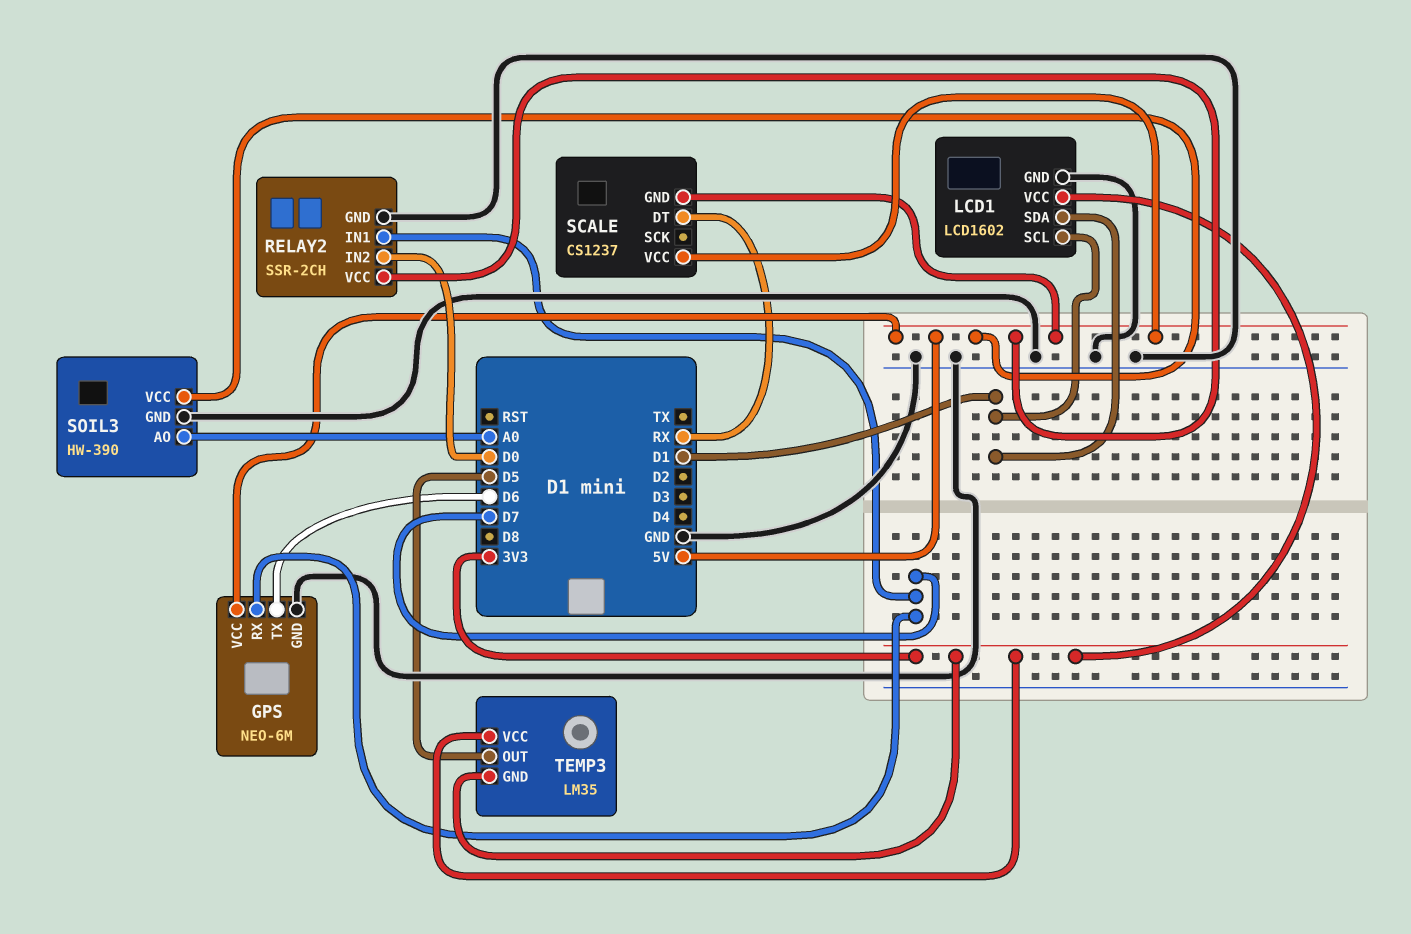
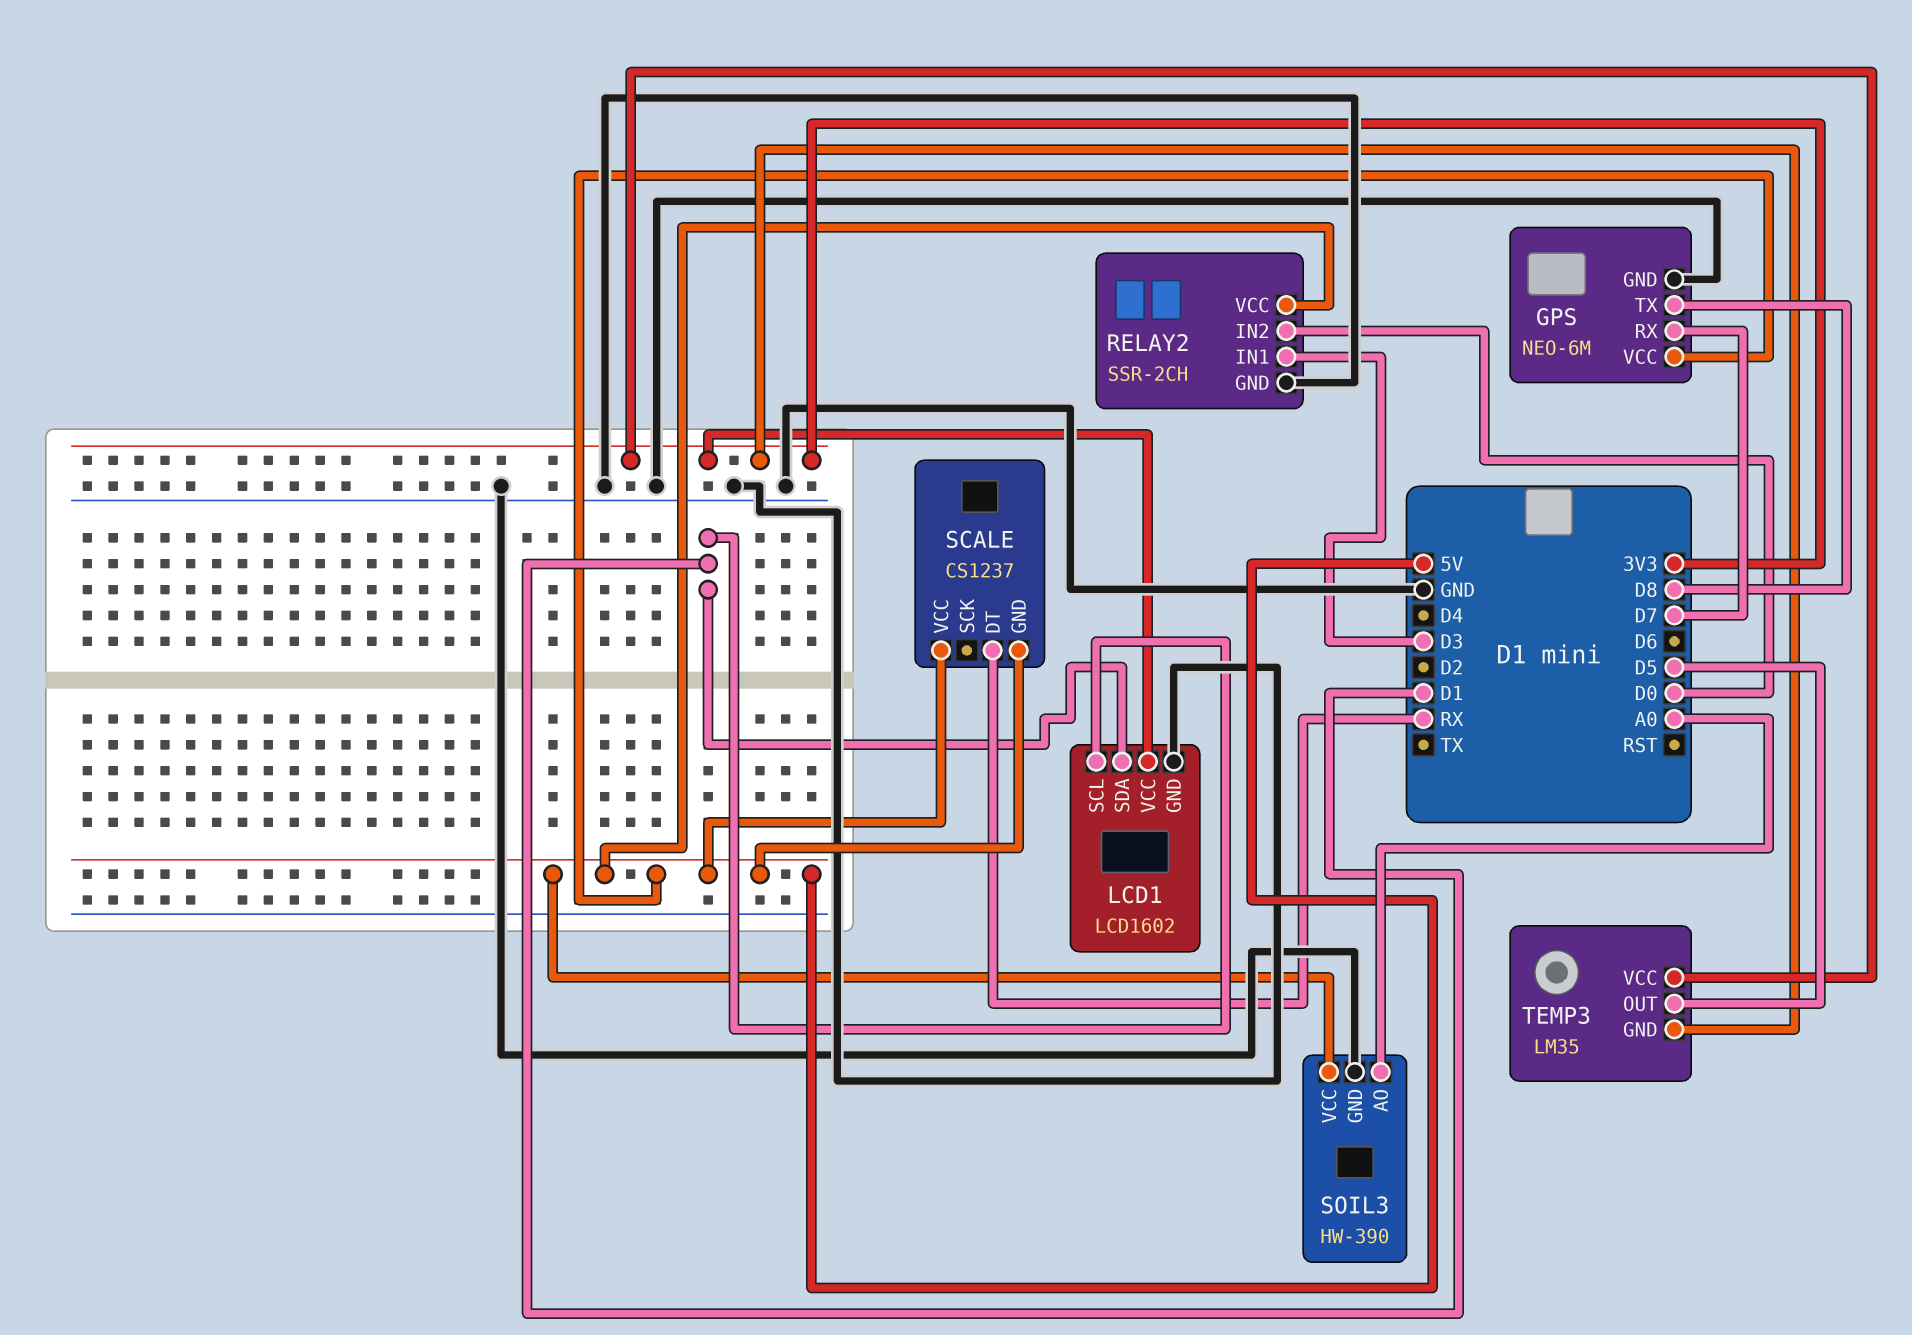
GPS pin TX: D6 -> D8
RELAY2 pin IN1: D7 -> D3

